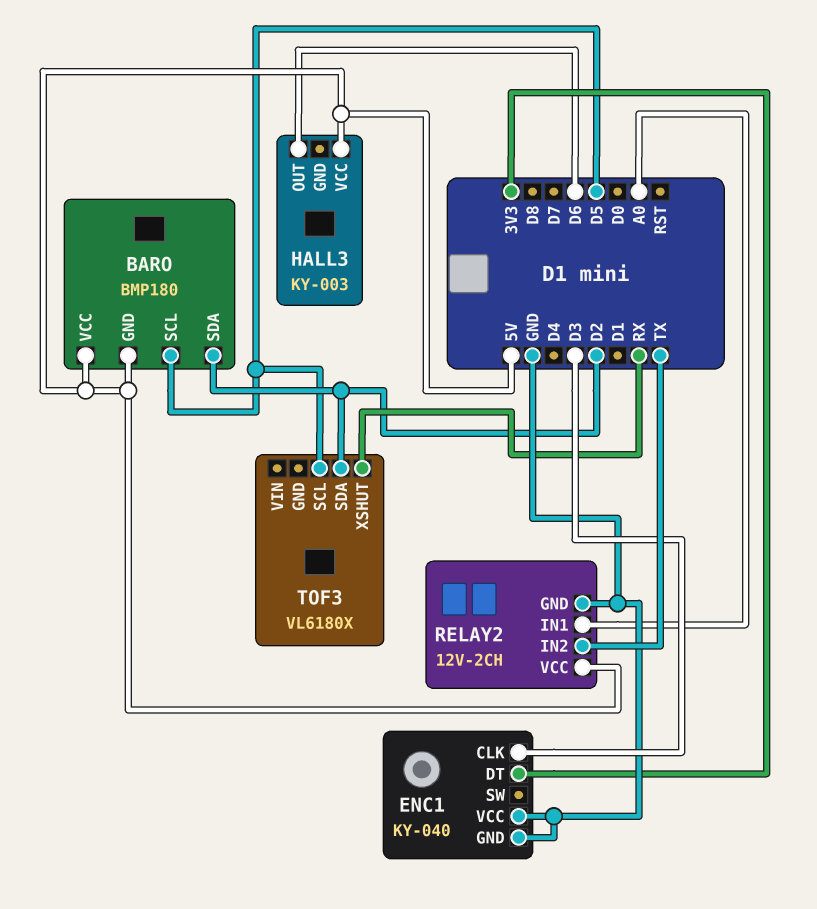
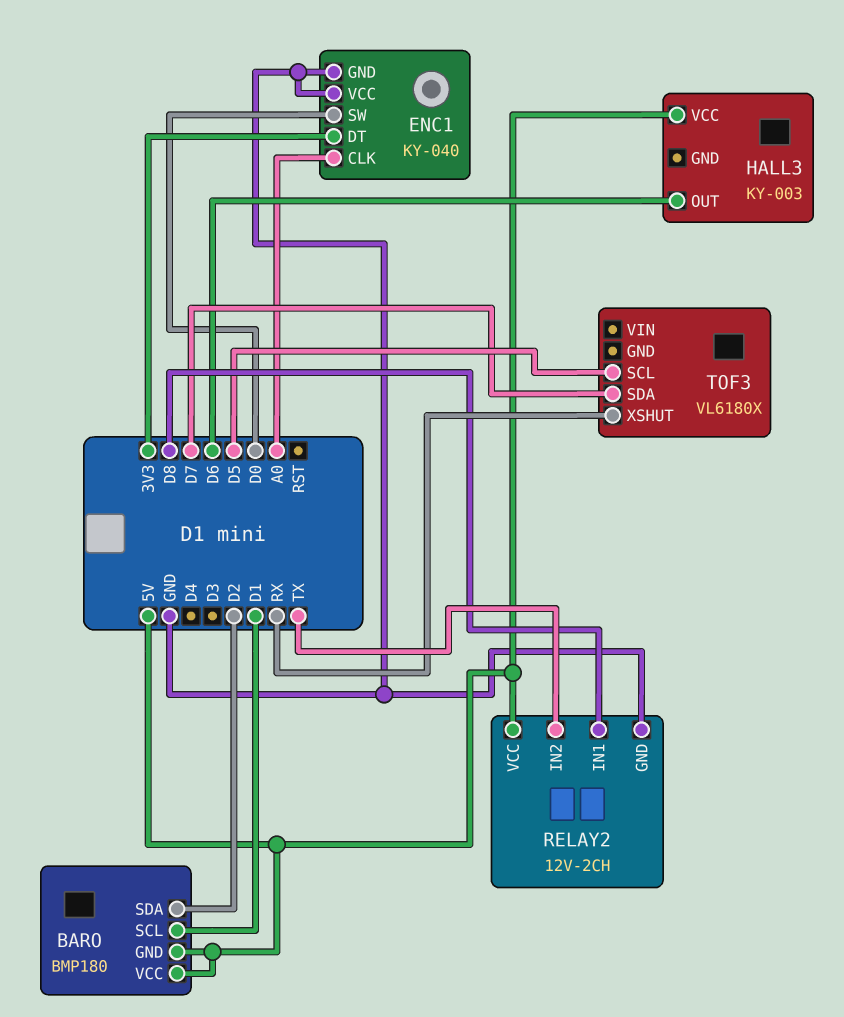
BARO pin SCL: D5 -> D1
ENC1 pin CLK: D3 -> A0
ENC1 pin SW: none -> D0
RELAY2 pin IN1: A0 -> D8
TOF3 pin SDA: D2 -> D7

